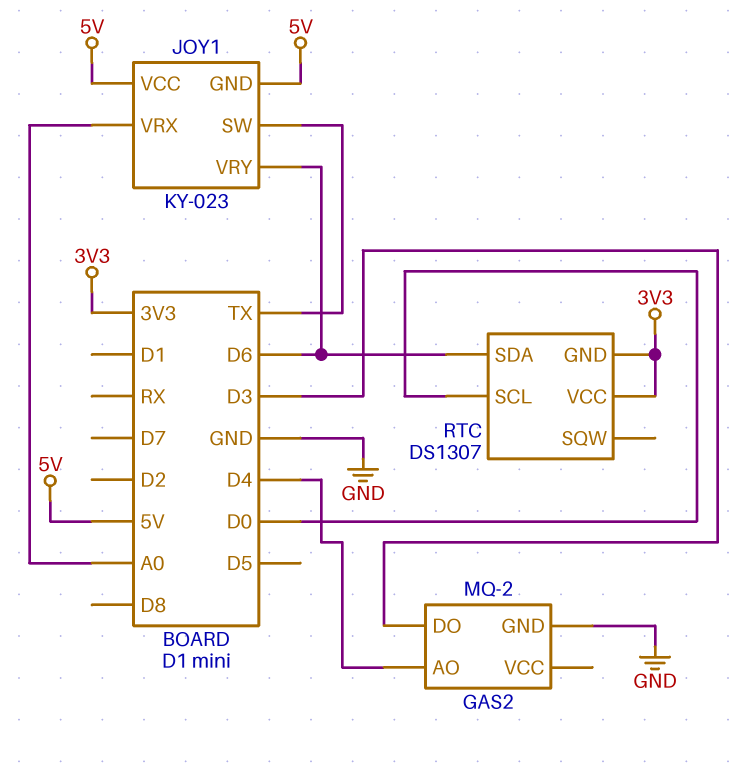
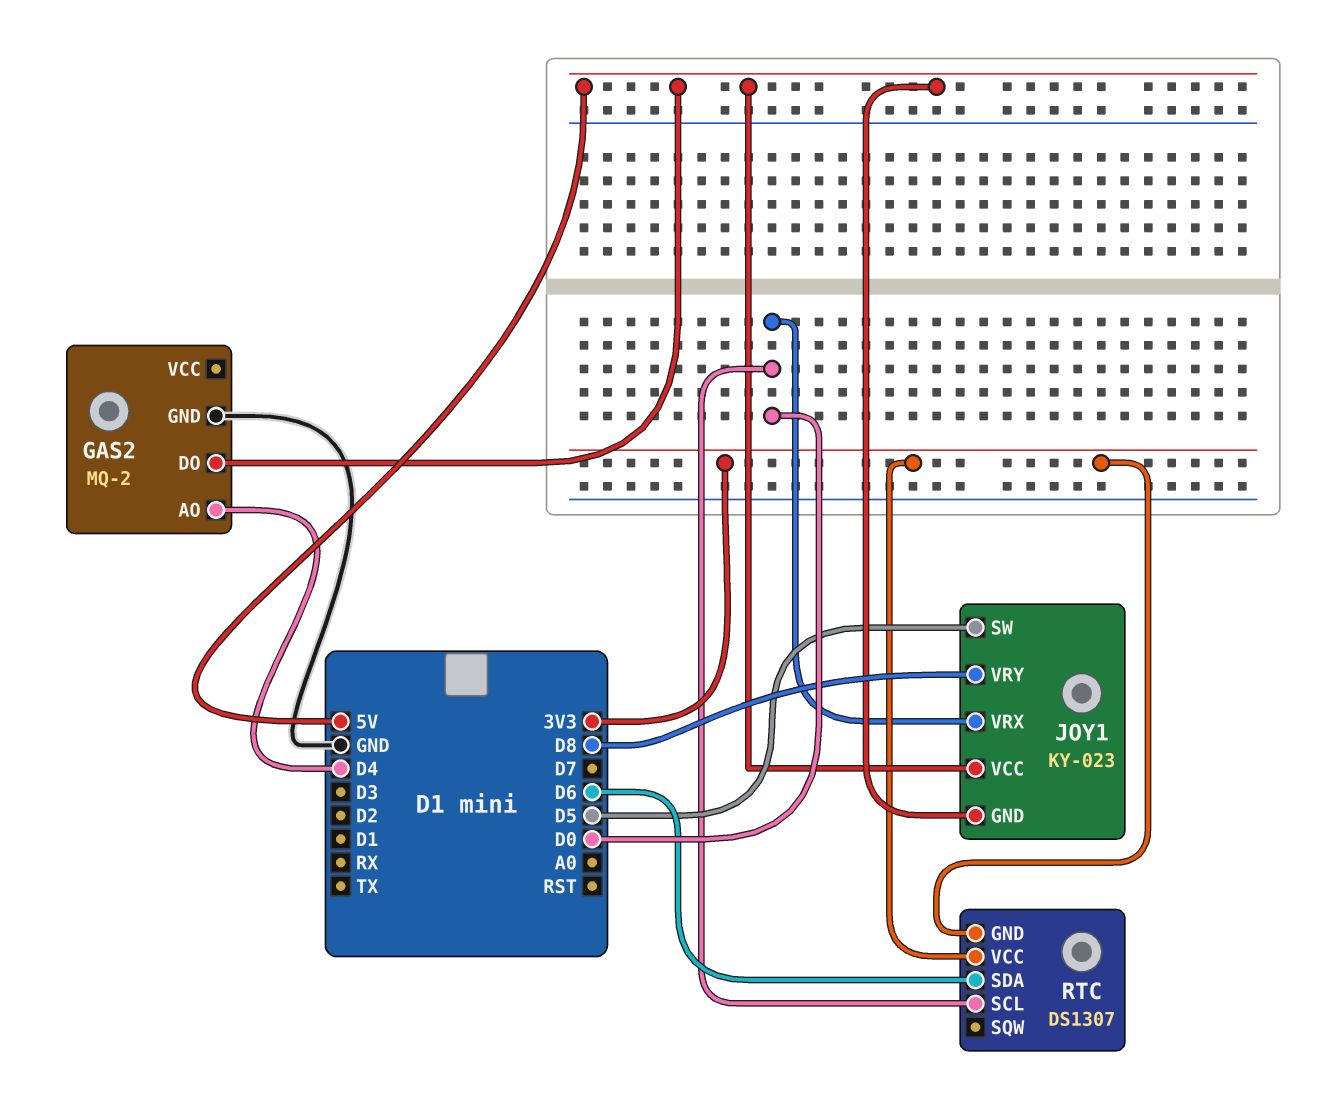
GAS2 pin DO: D3 -> 5V
JOY1 pin SW: TX -> D5
JOY1 pin VRX: A0 -> D0
JOY1 pin VRY: D6 -> D8

